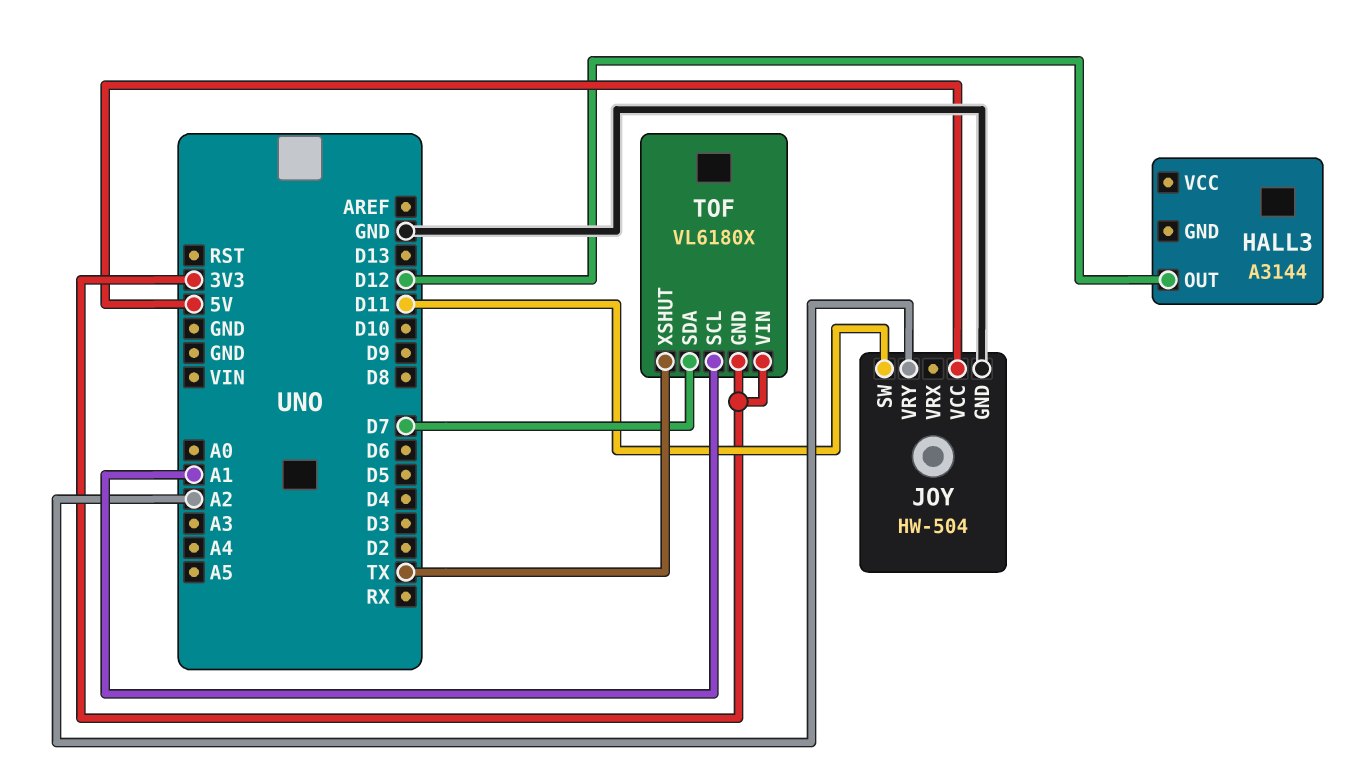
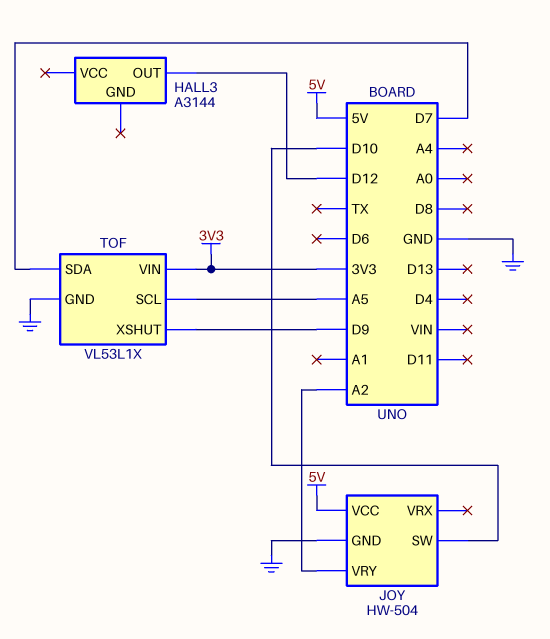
JOY pin SW: D11 -> D10
TOF: VL6180X -> VL53L1X
TOF pin GND: 3V3 -> GND
TOF pin SCL: A1 -> A5
TOF pin XSHUT: TX -> D9

